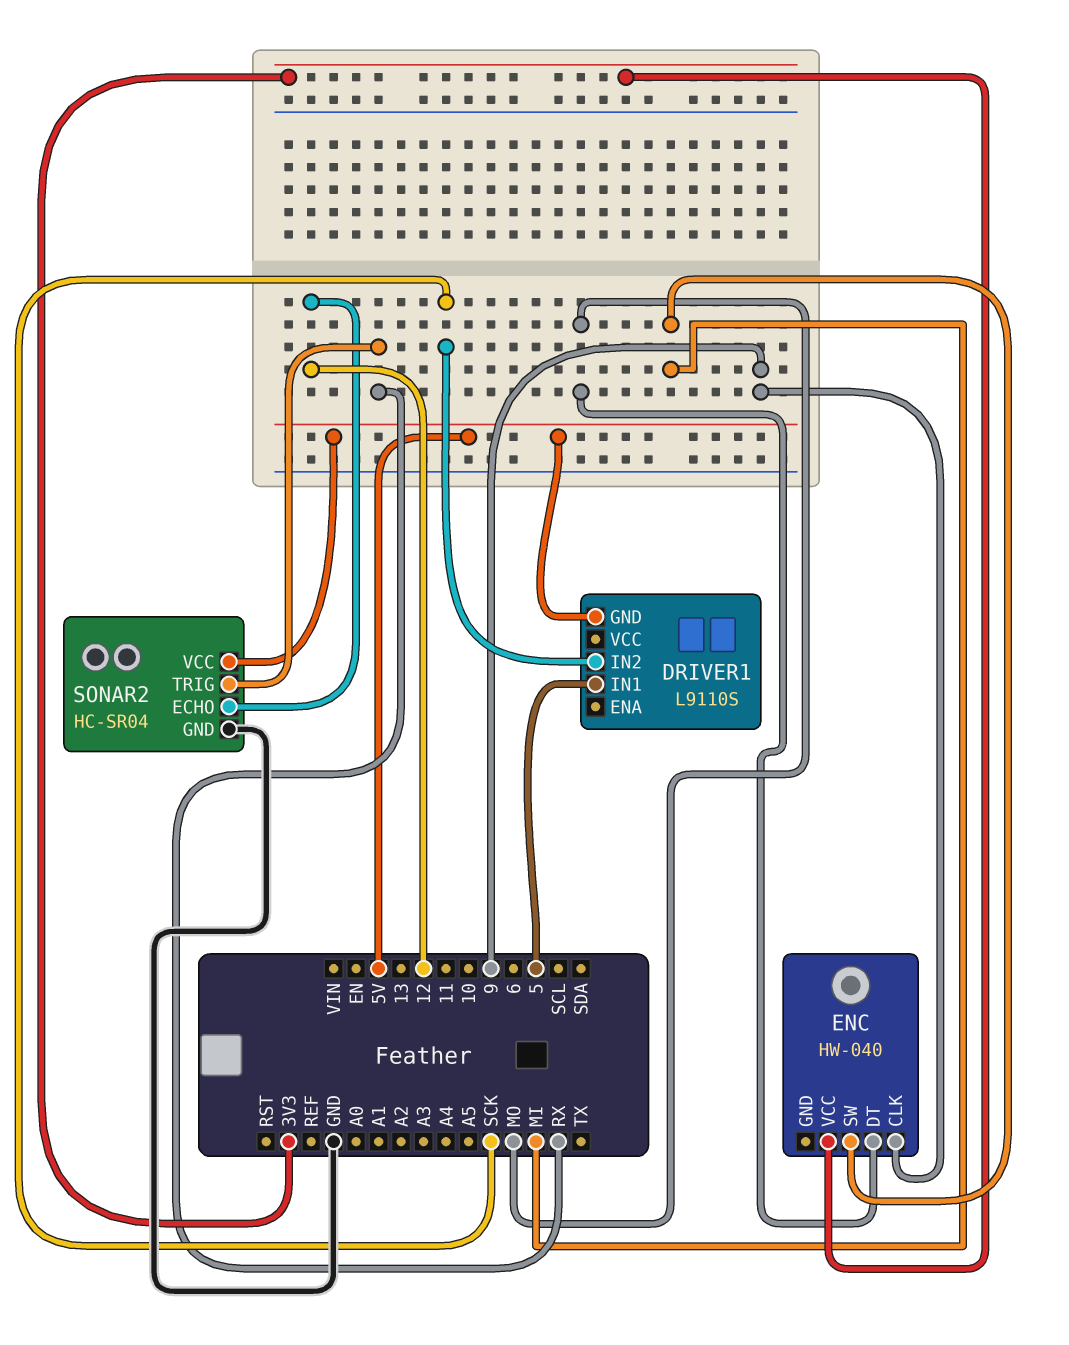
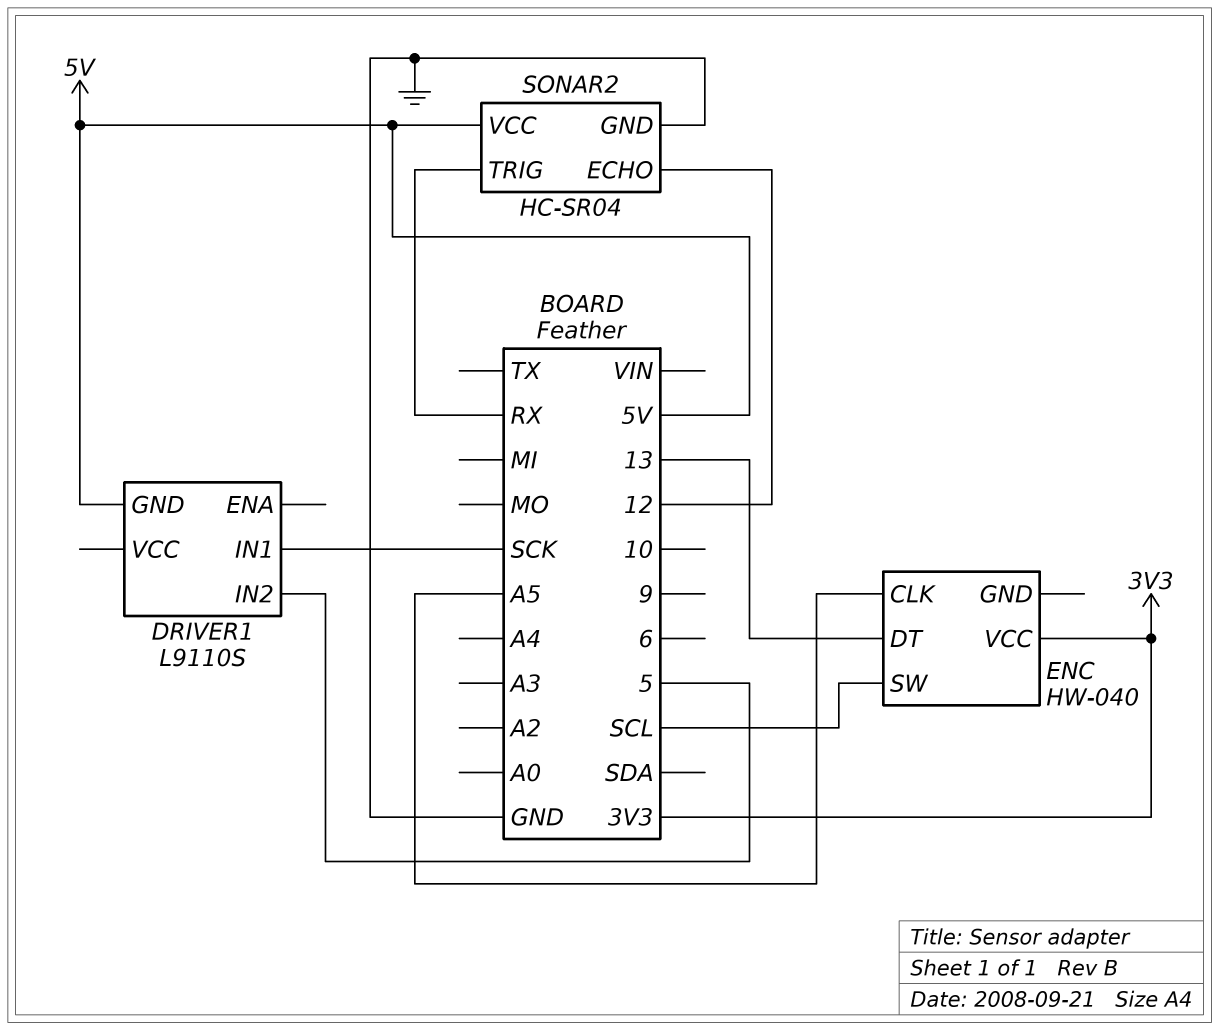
DRIVER1 pin IN1: 5 -> SCK
DRIVER1 pin IN2: SCK -> 5
ENC pin CLK: 9 -> A5
ENC pin DT: MO -> 13
ENC pin SW: MI -> SCL

